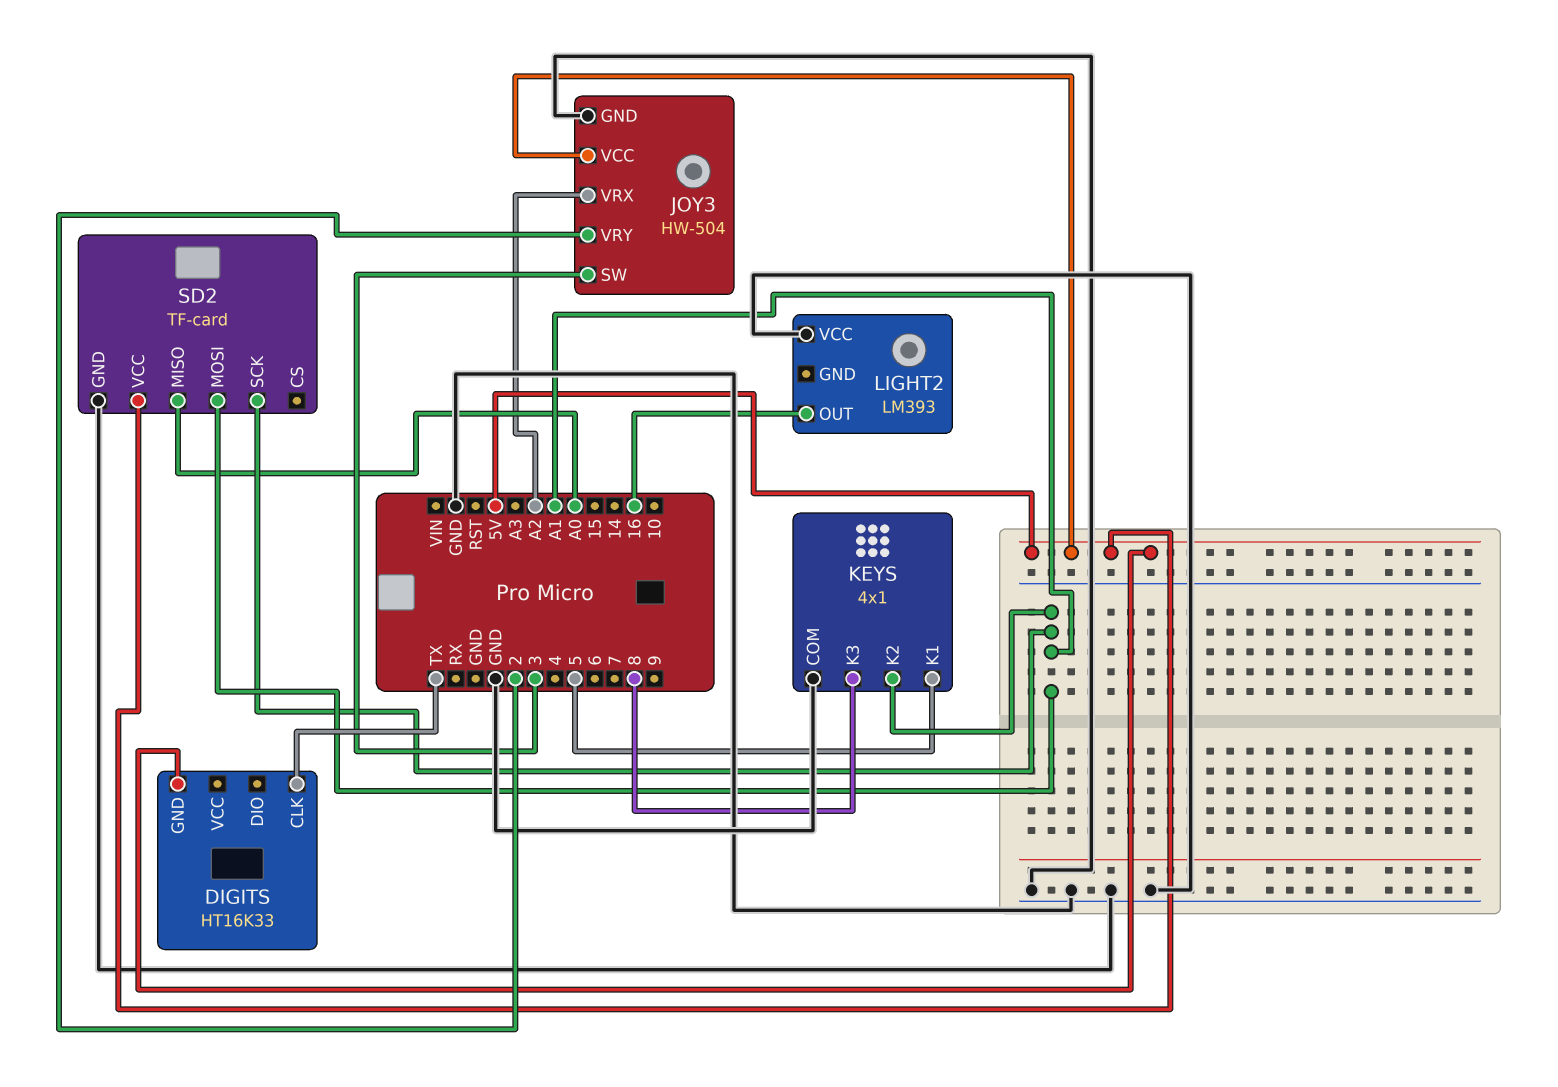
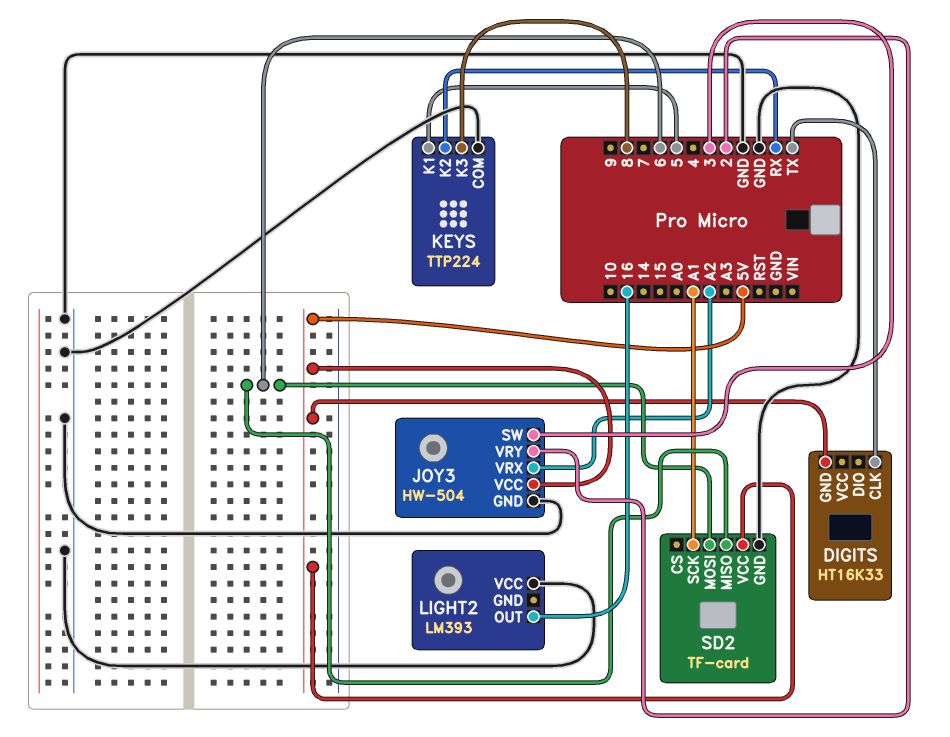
KEYS: 4x1 -> TTP224
KEYS pin K2: A1 -> RX
SD2 pin MISO: A0 -> 6
SD2 pin MOSI: A1 -> 6

